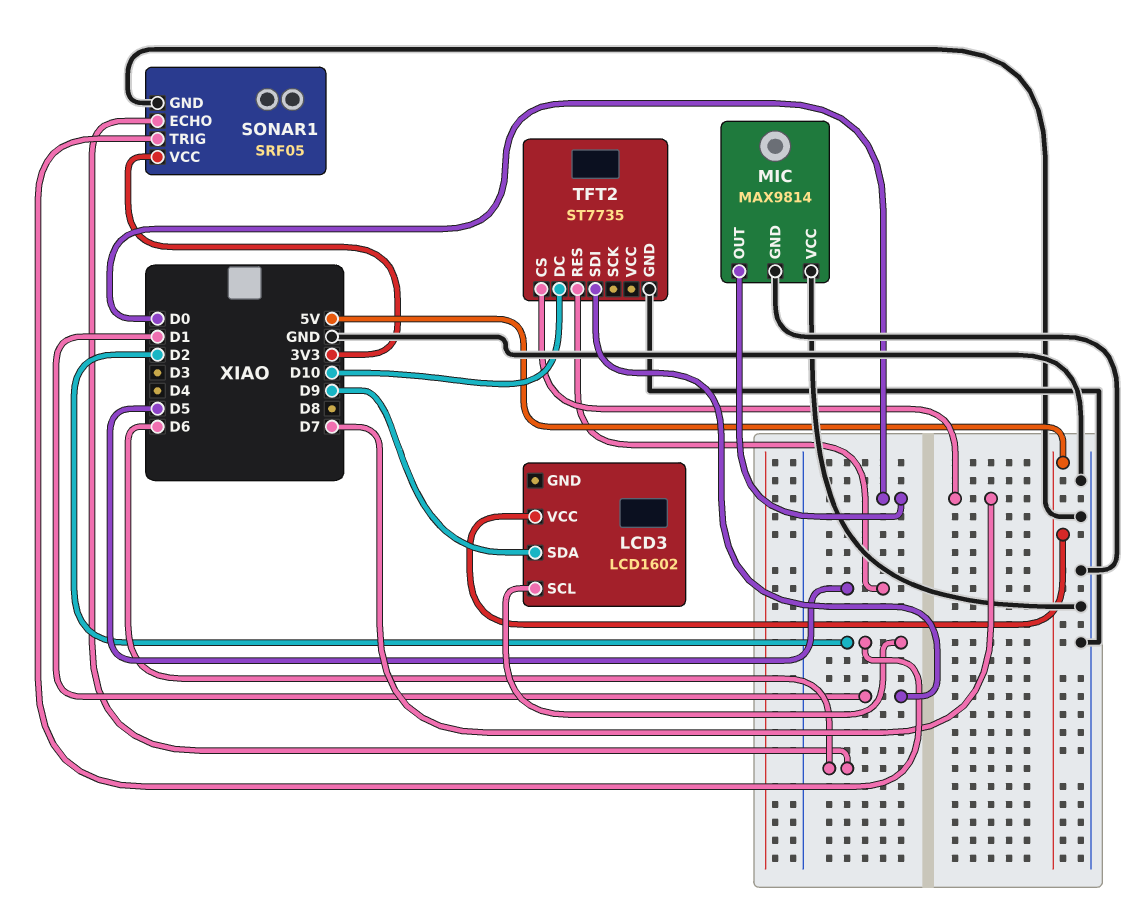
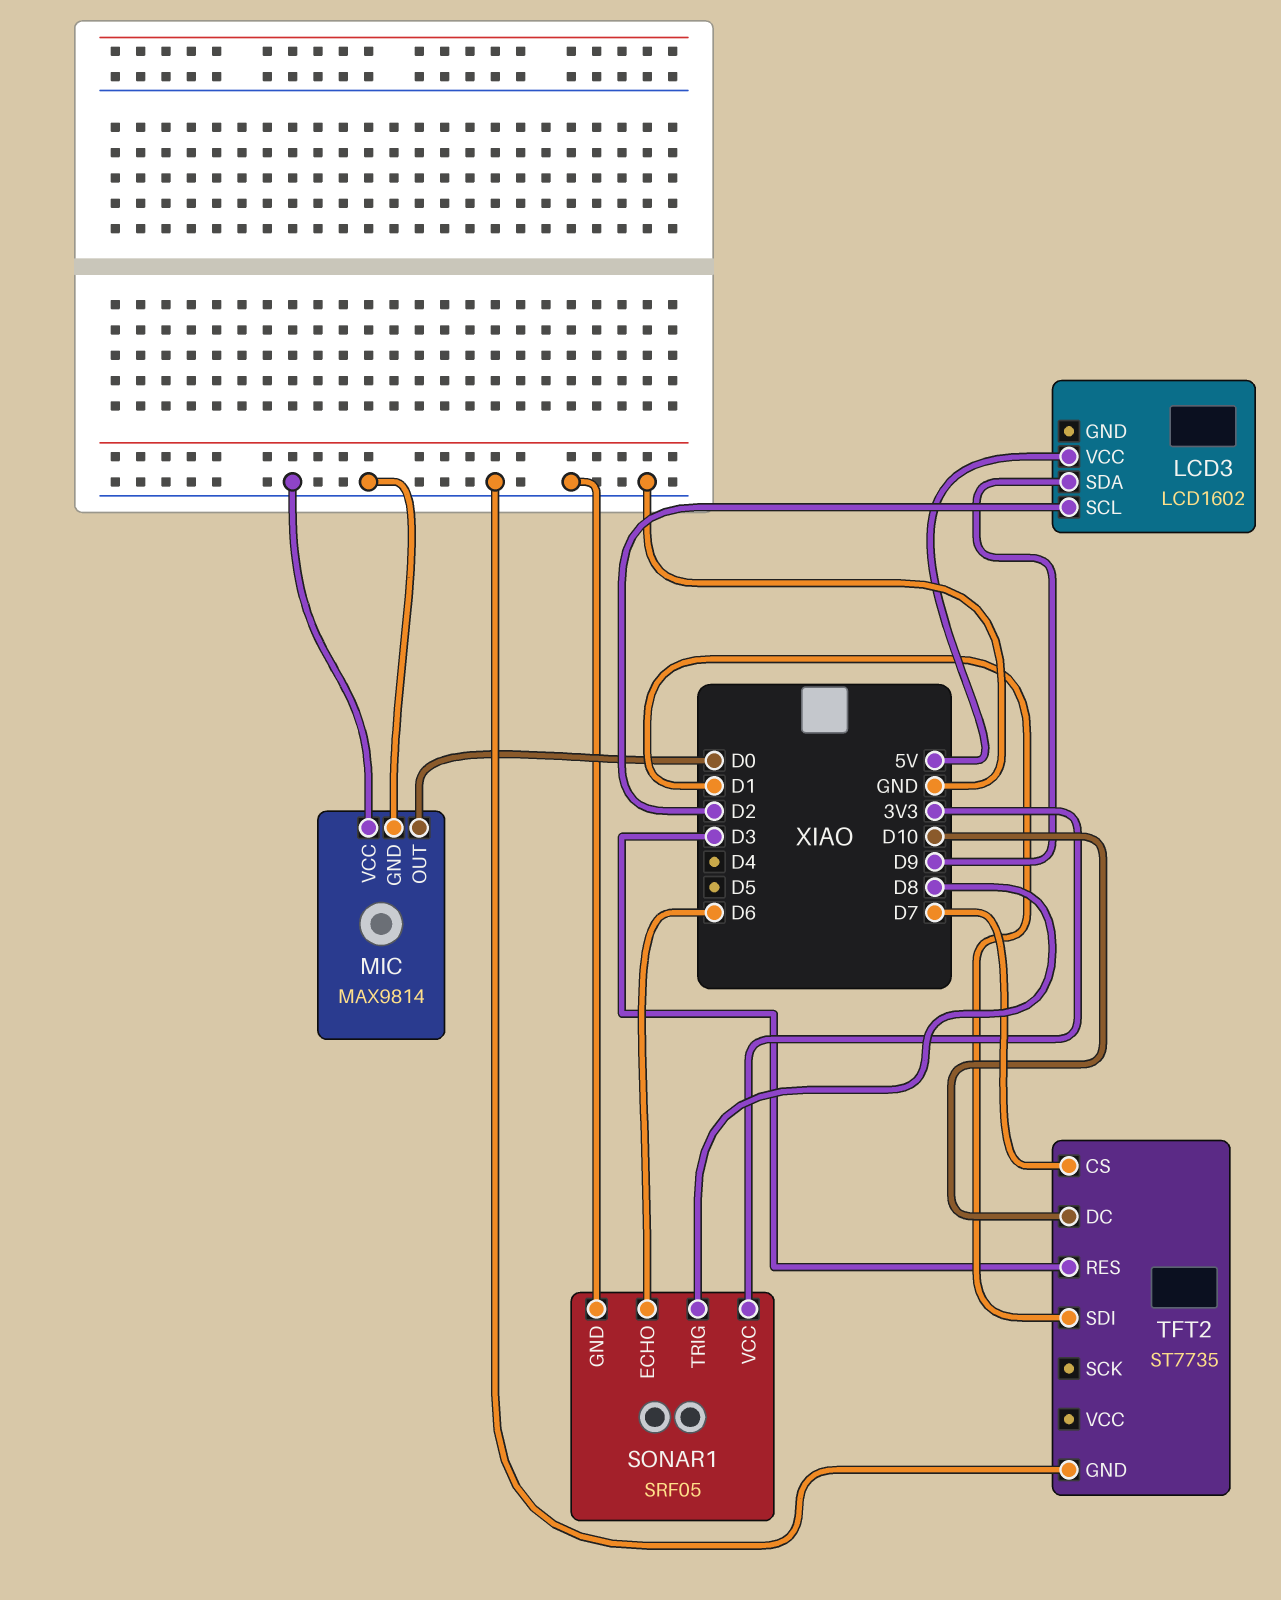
SONAR1 pin TRIG: D2 -> D8
TFT2 pin RES: D5 -> D3

